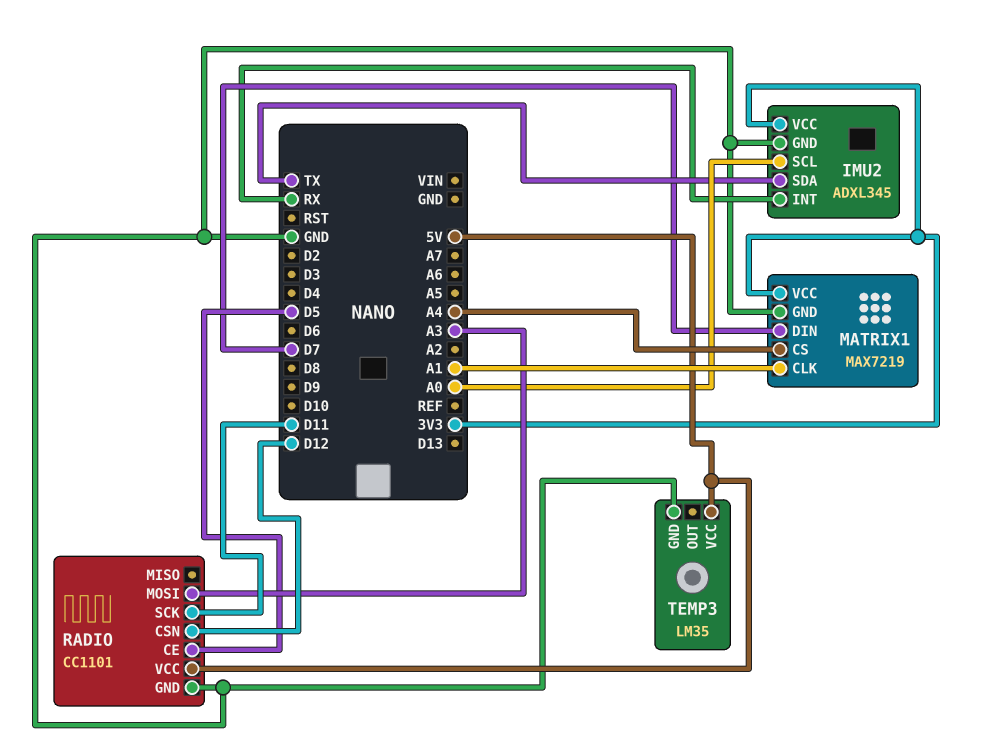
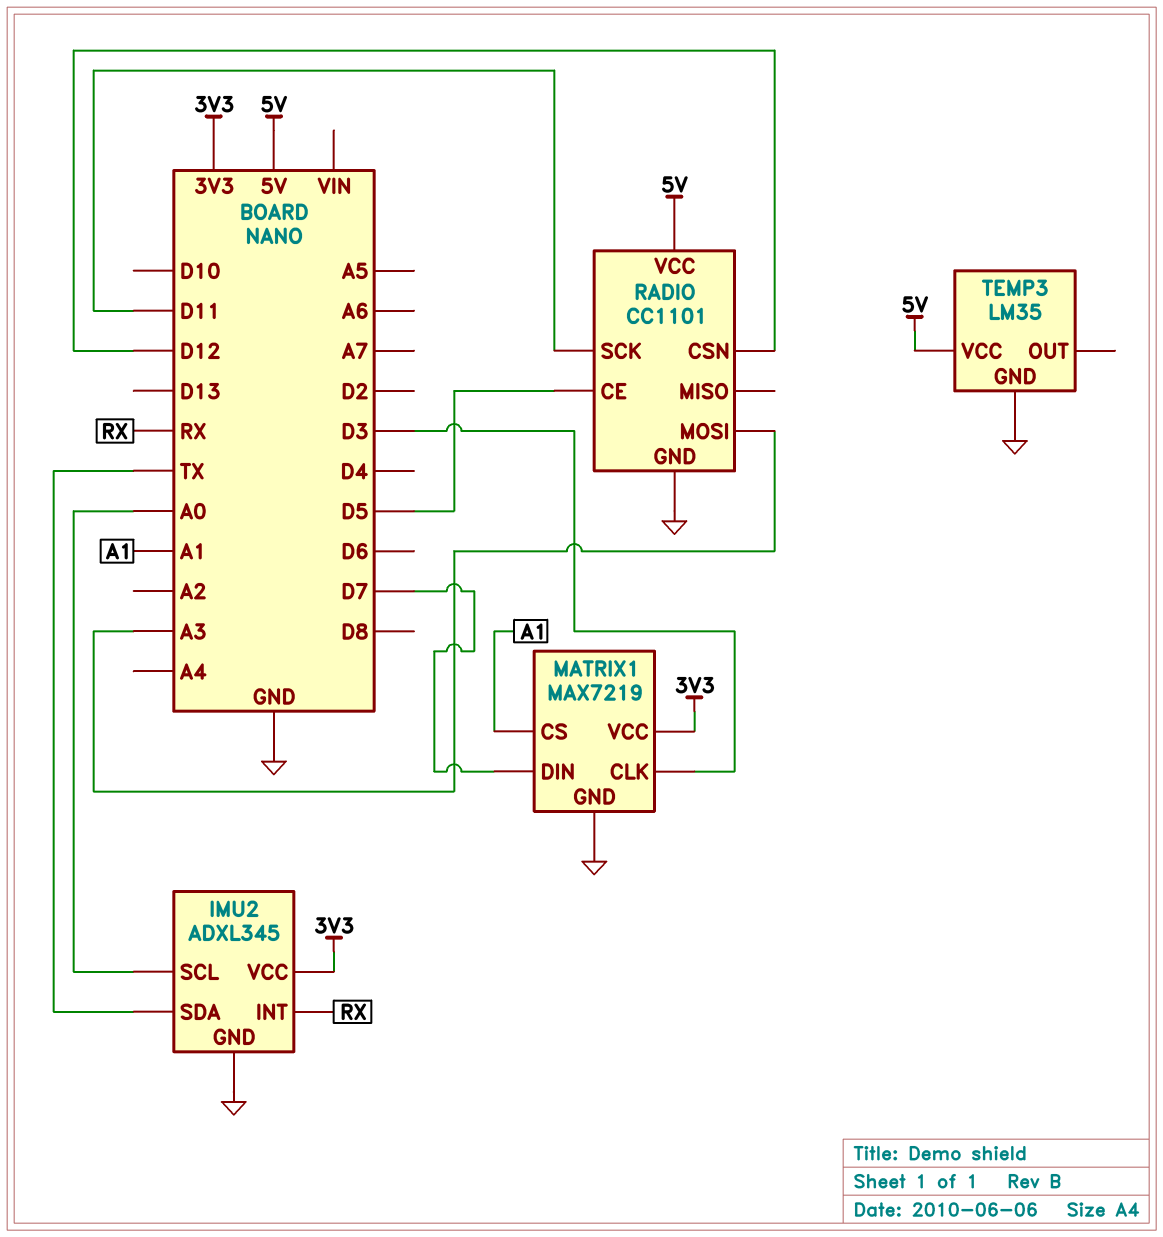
MATRIX1 pin CLK: A1 -> D3
MATRIX1 pin CS: A4 -> A1

